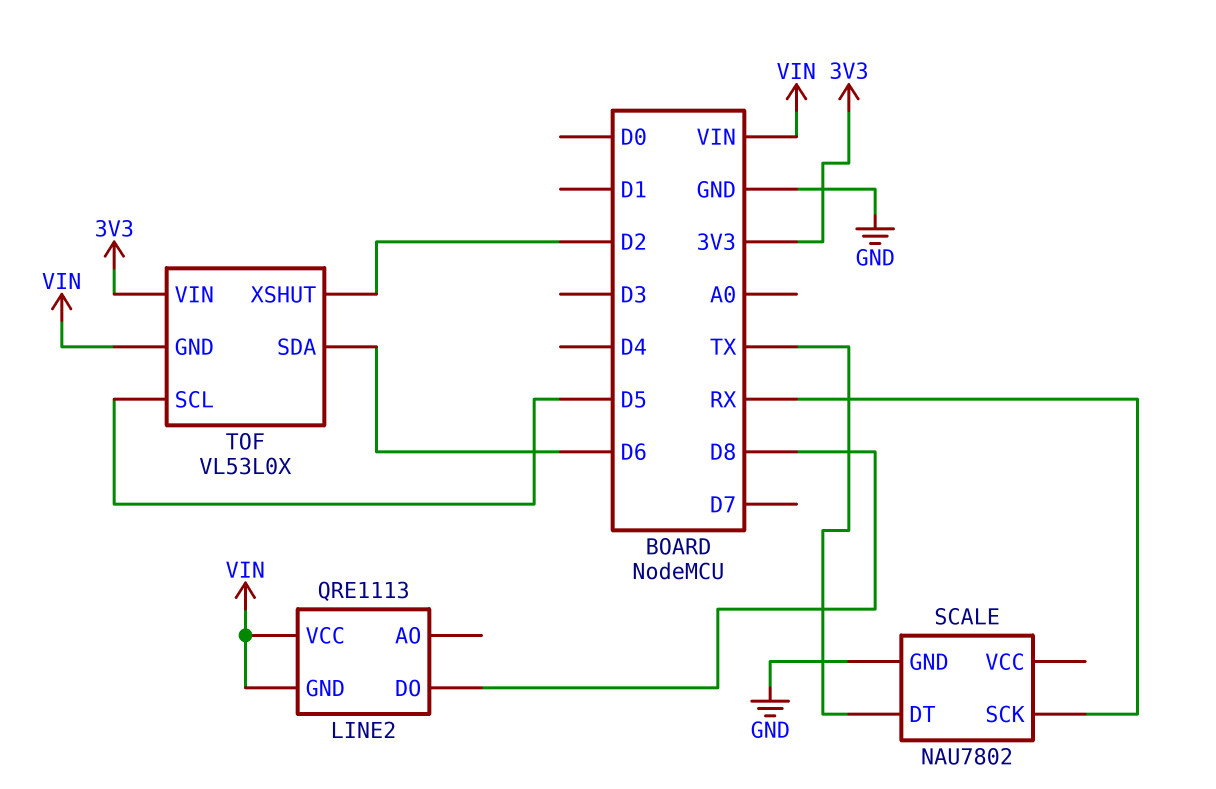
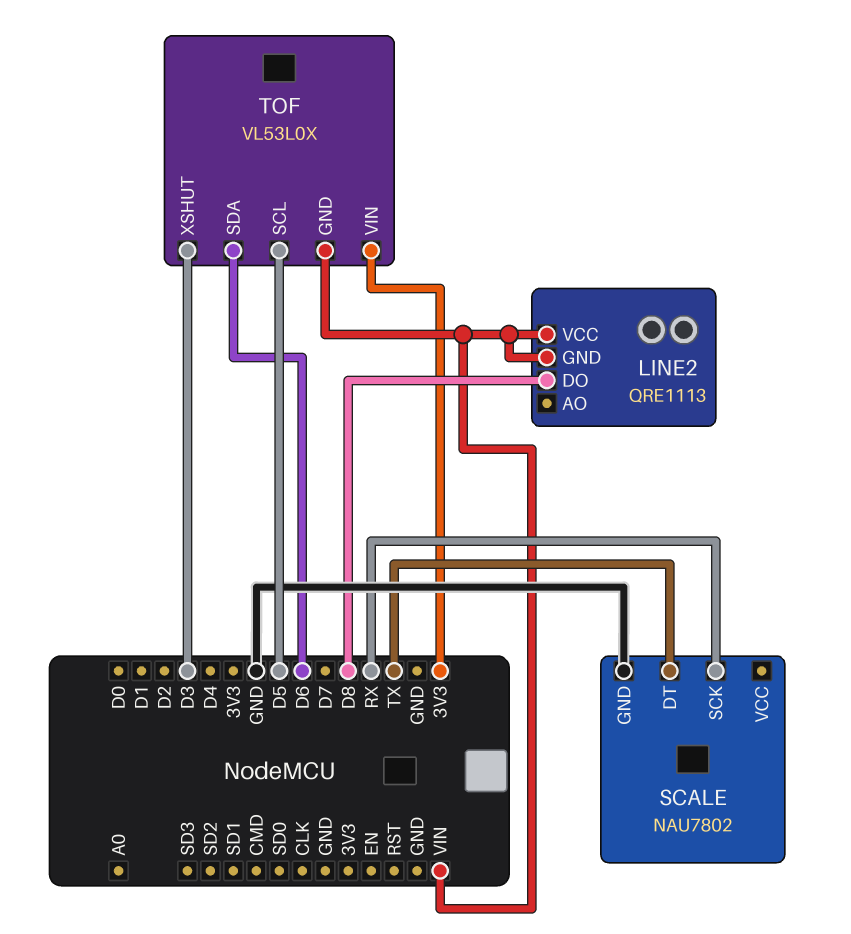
TOF pin XSHUT: D2 -> D3

